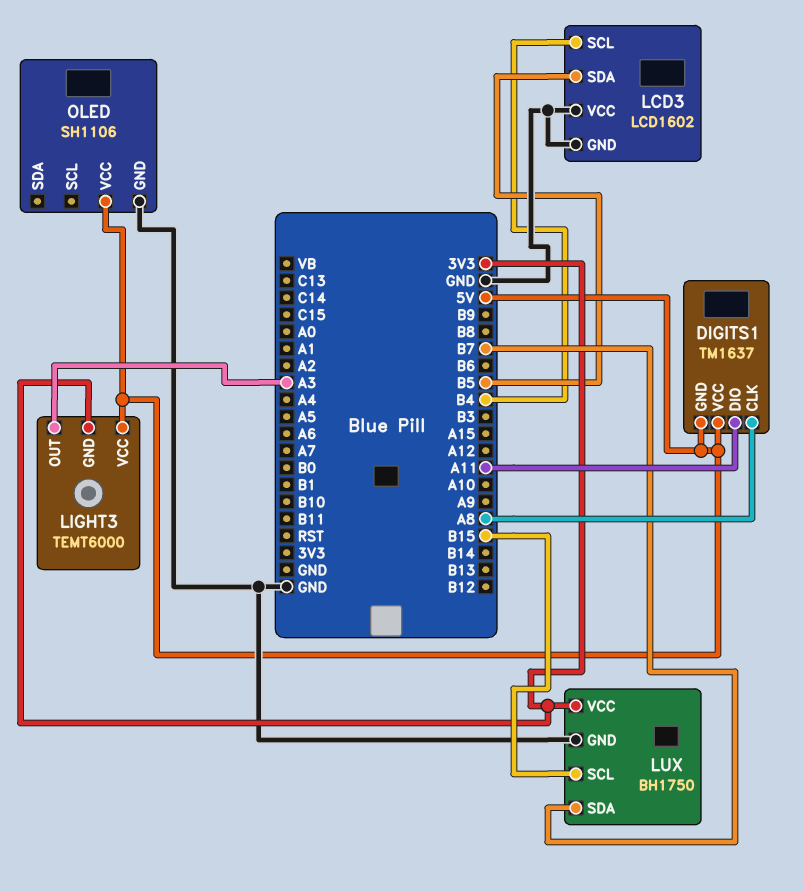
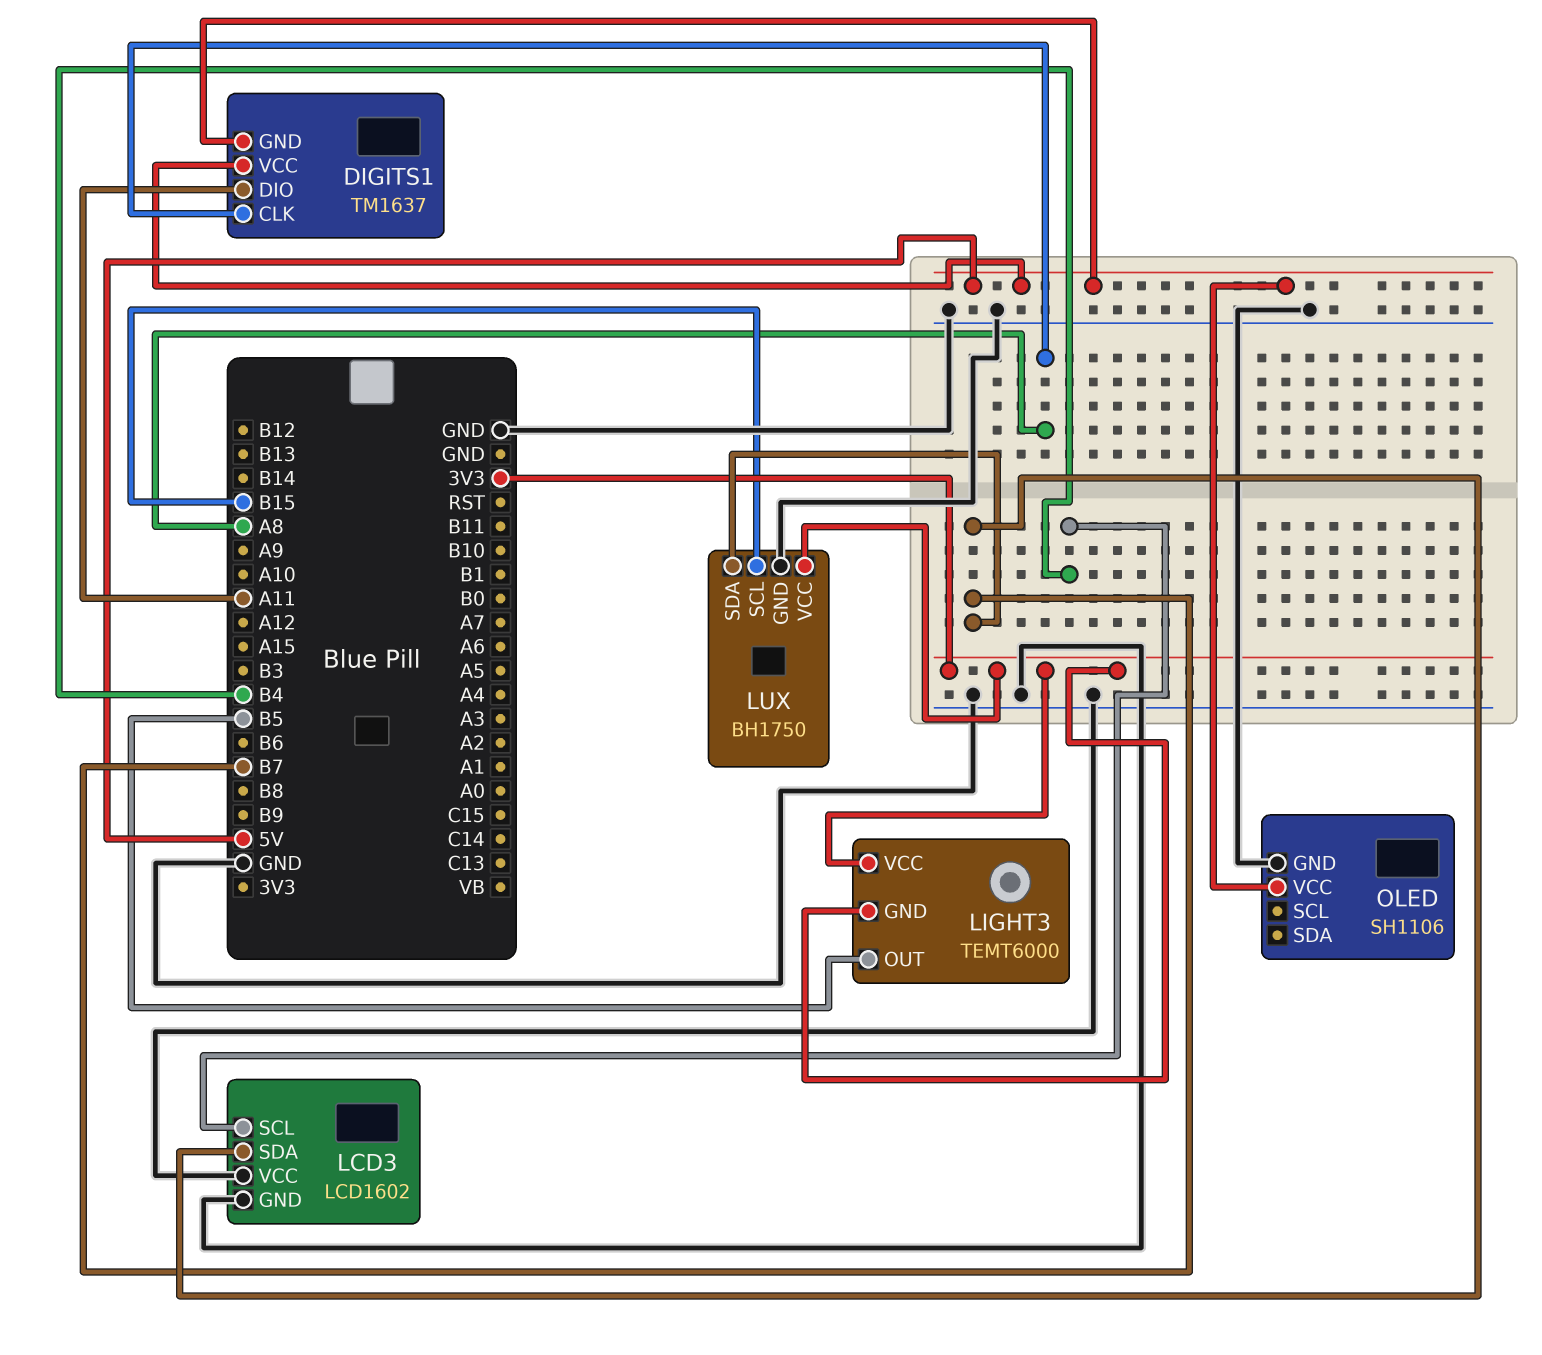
LCD3 pin SDA: B5 -> B7
LIGHT3 pin OUT: A3 -> B5
LIGHT3 pin VCC: 5V -> 3V3

